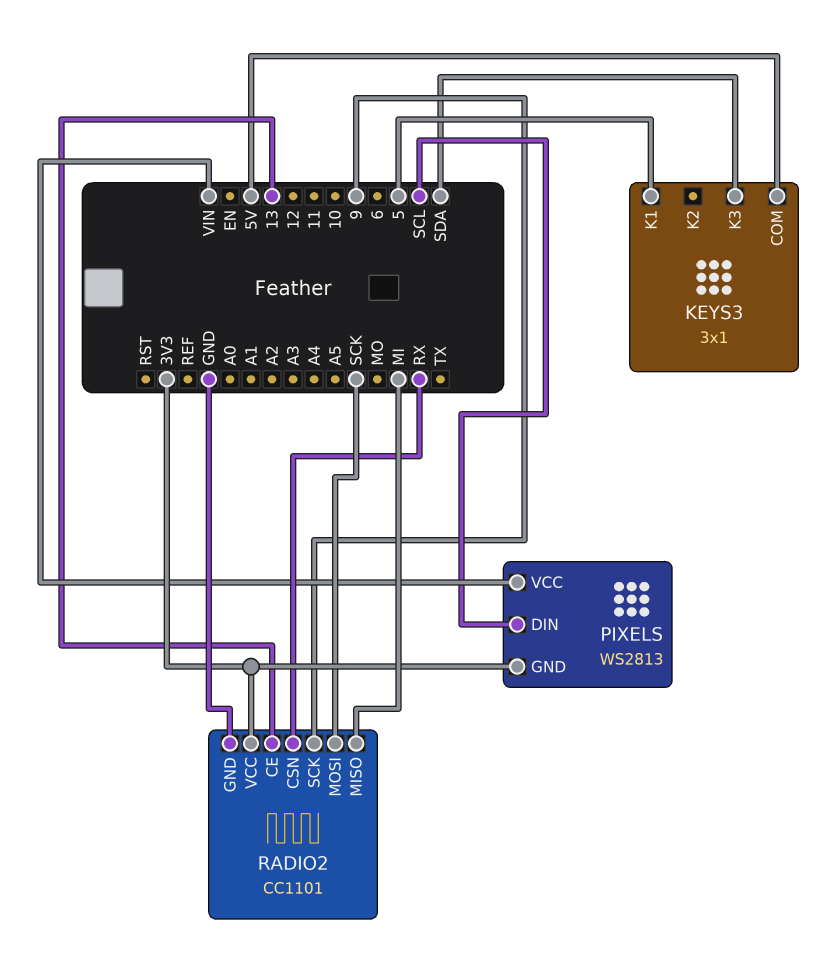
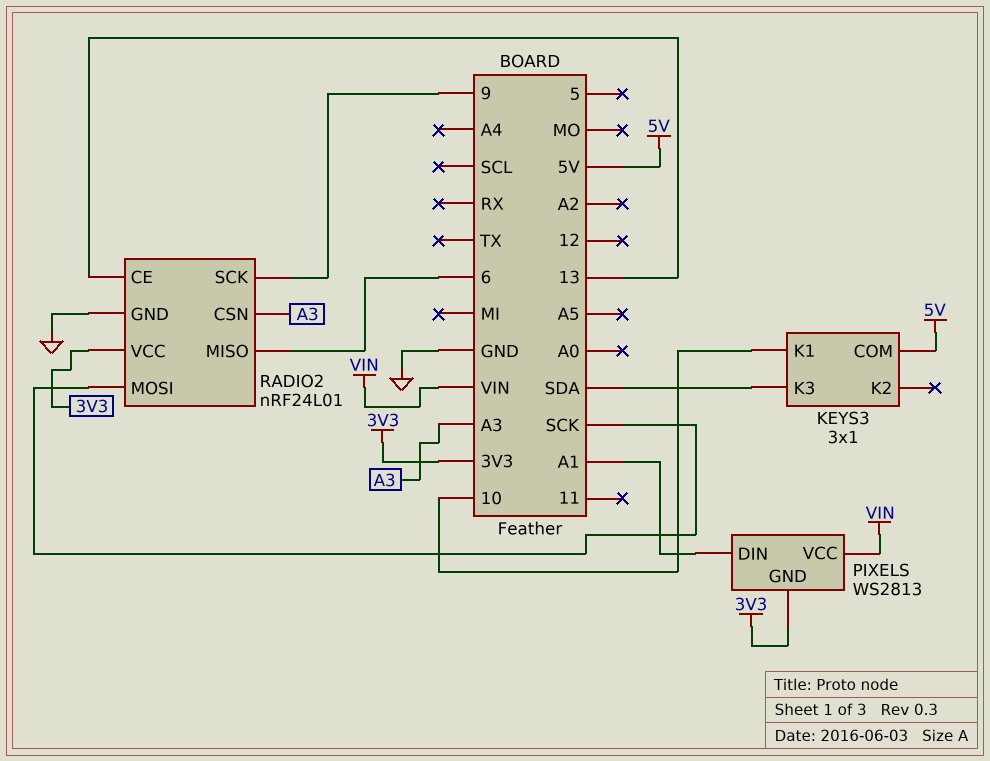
KEYS3 pin K1: 5 -> 10
PIXELS pin DIN: SCL -> A1
RADIO2: CC1101 -> nRF24L01
RADIO2 pin CSN: RX -> A3
RADIO2 pin MISO: MI -> 6

